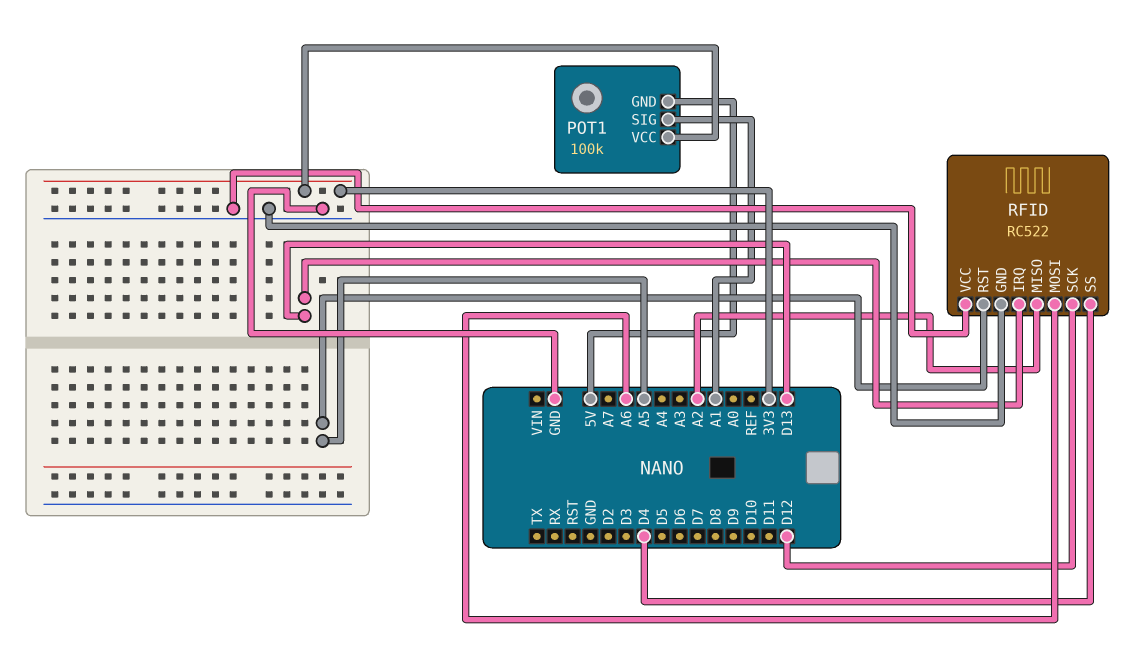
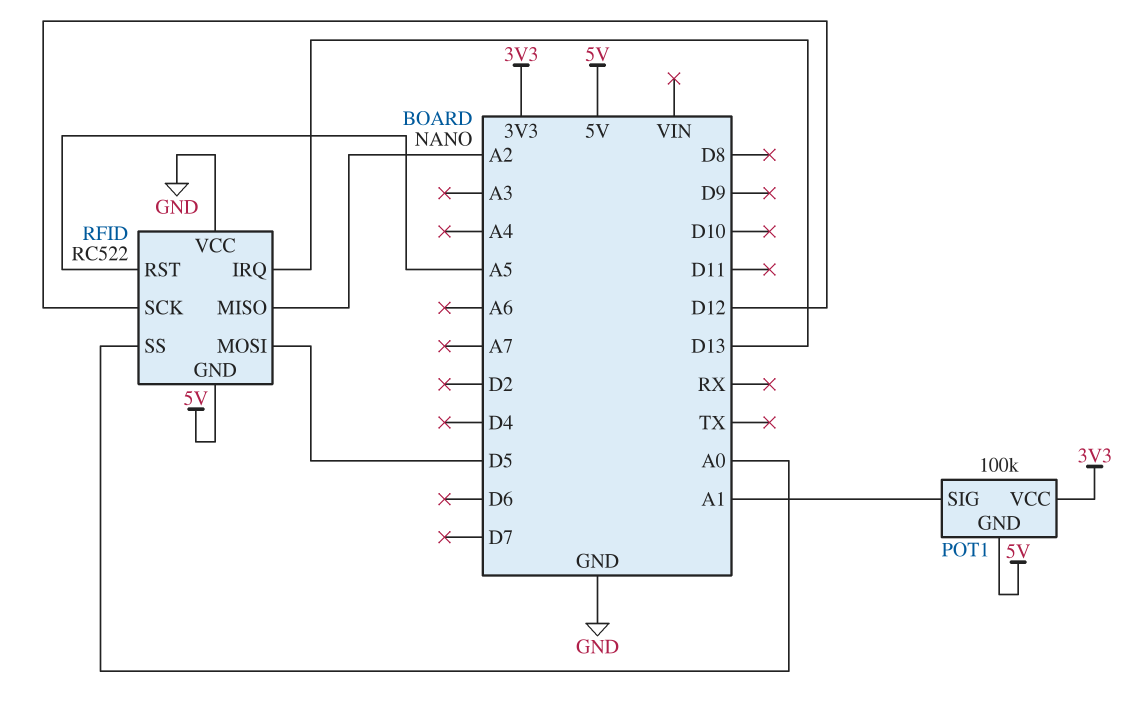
RFID pin GND: GND -> 5V
RFID pin MOSI: A6 -> D5
RFID pin SS: D4 -> A0

